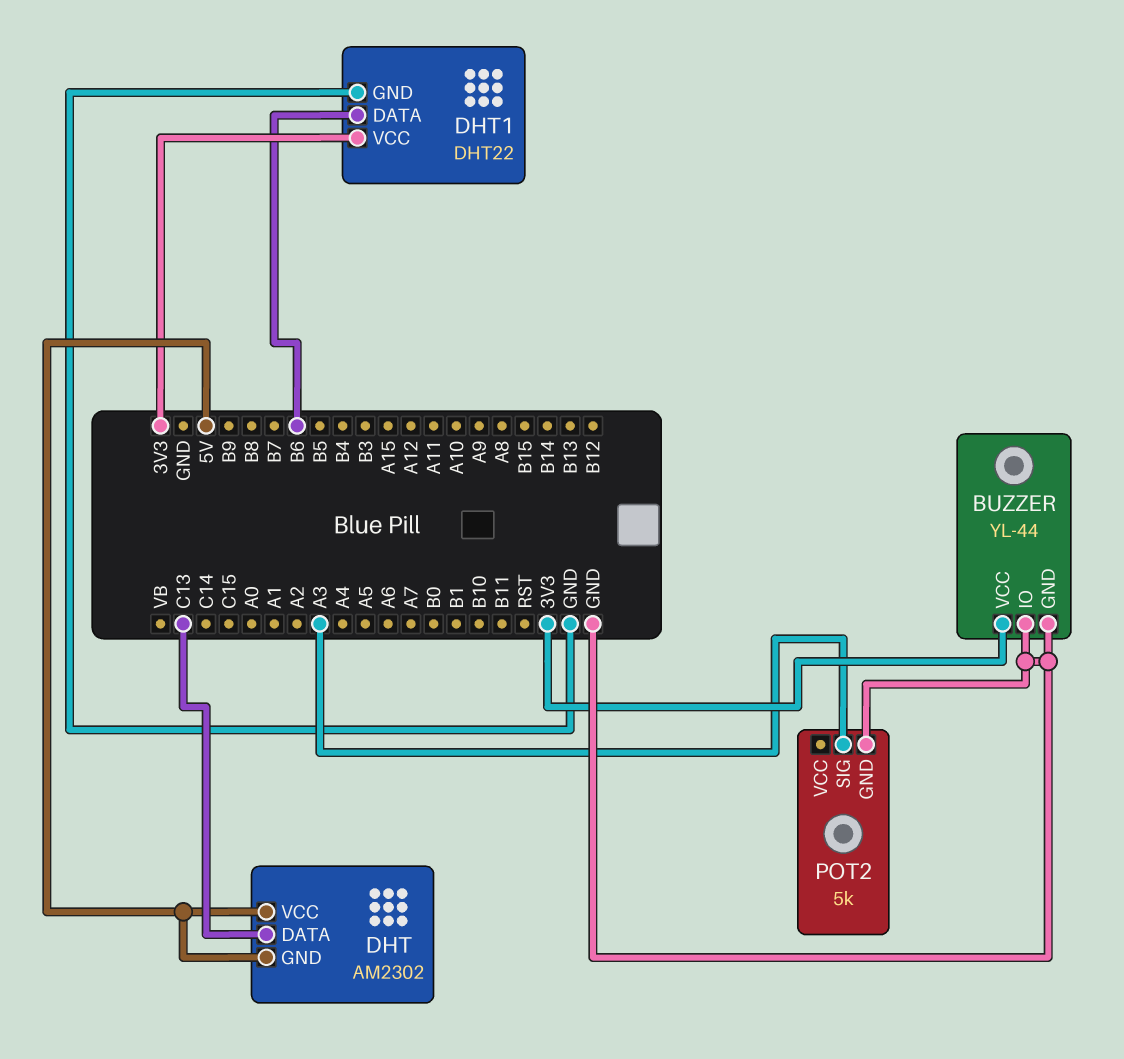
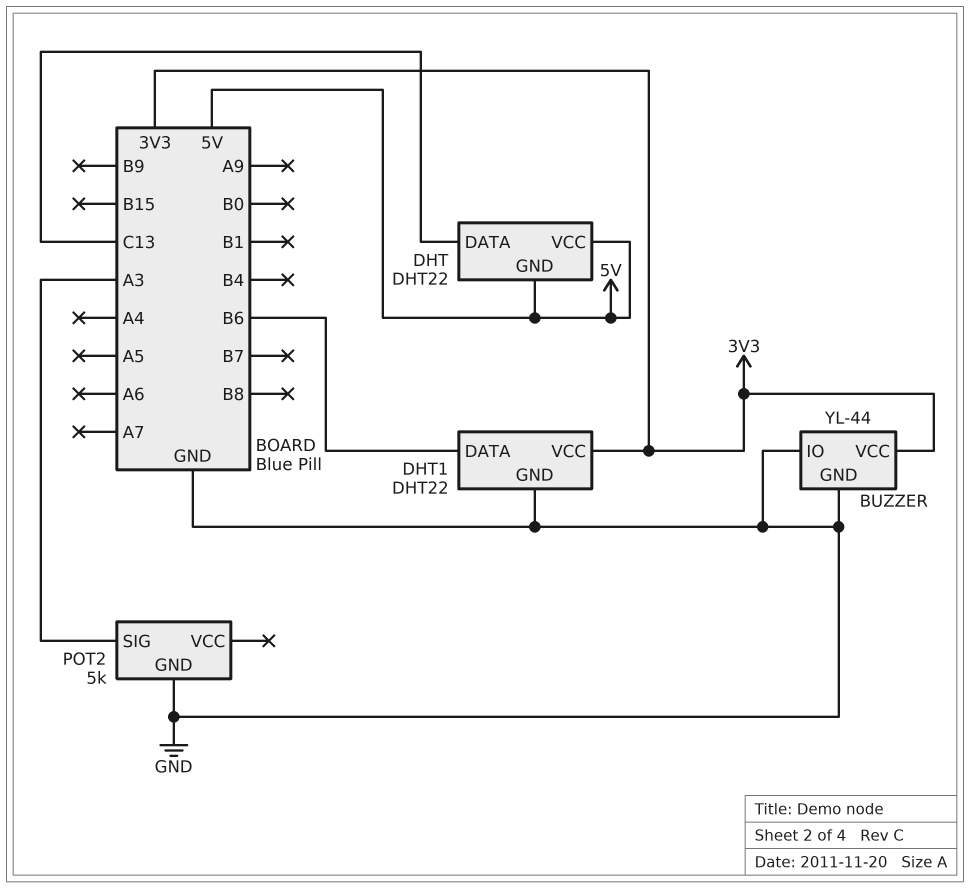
DHT: AM2302 -> DHT22

